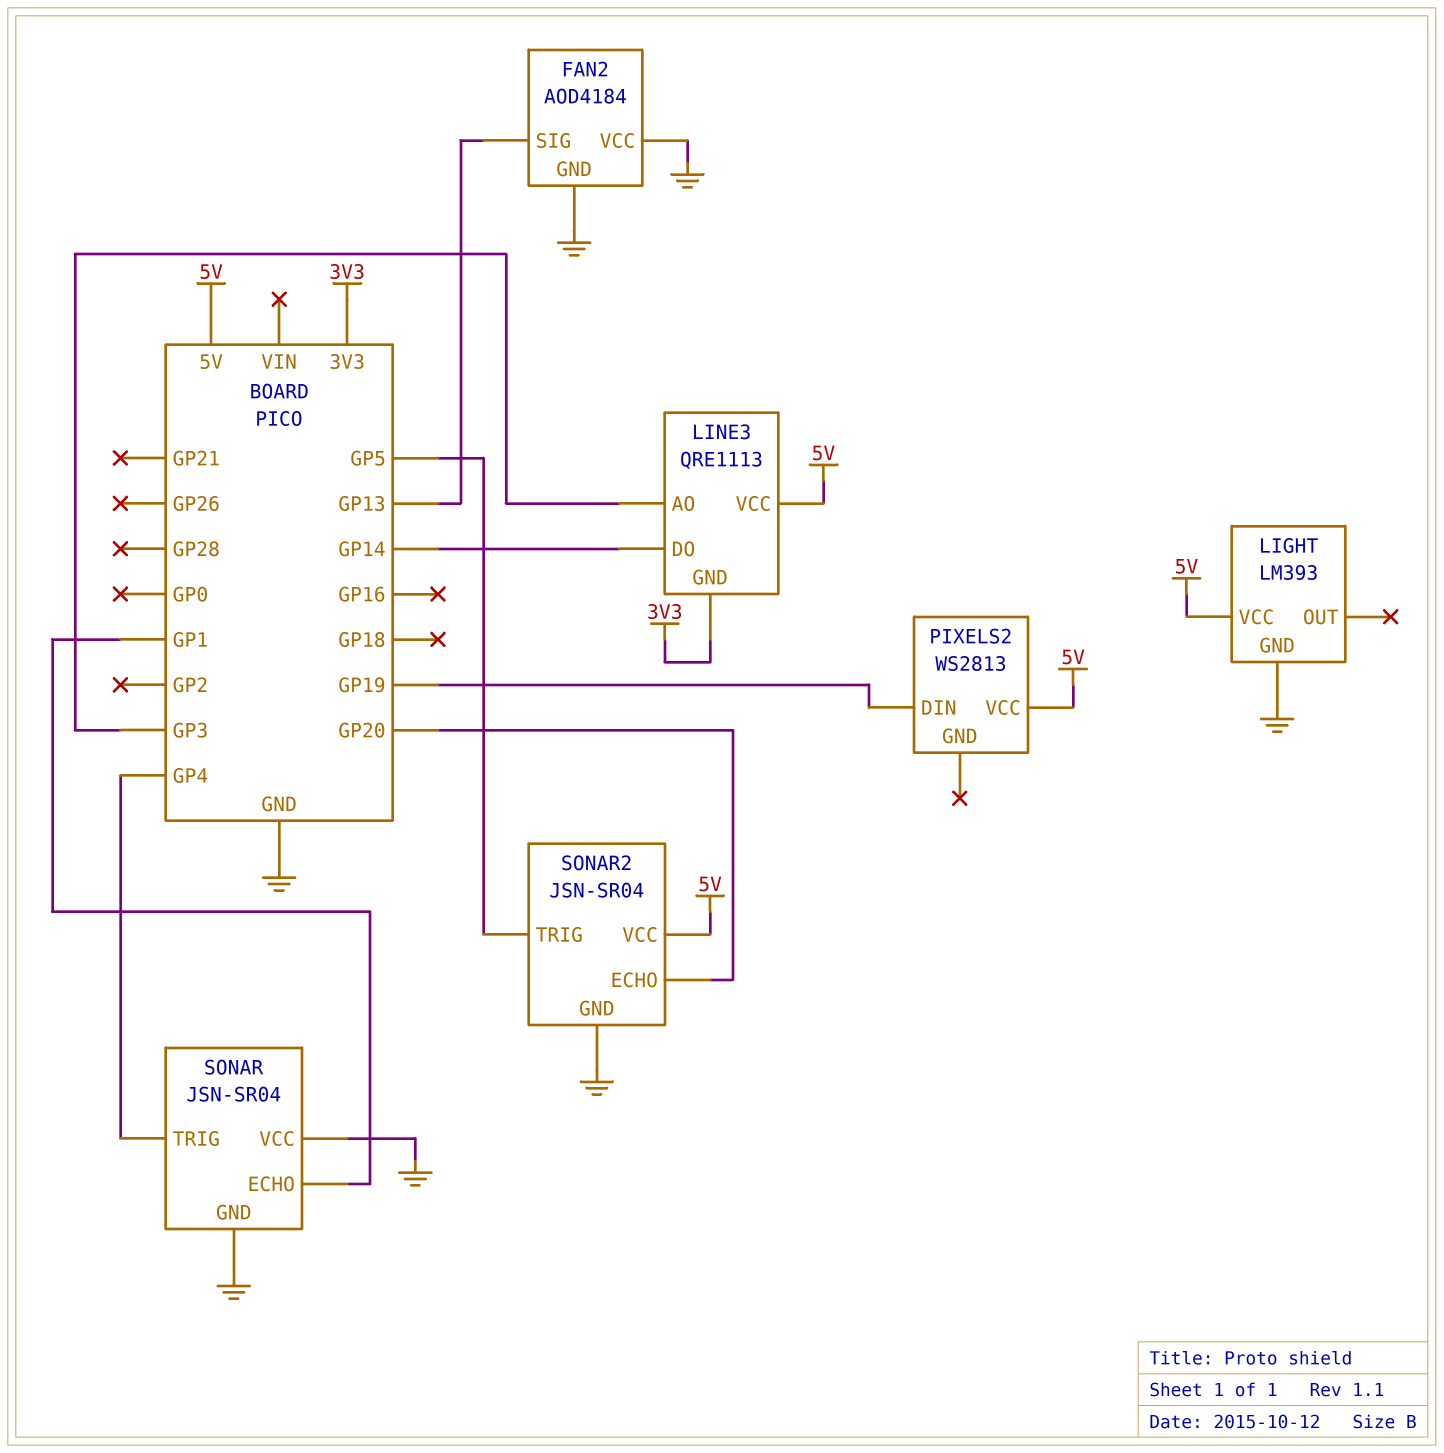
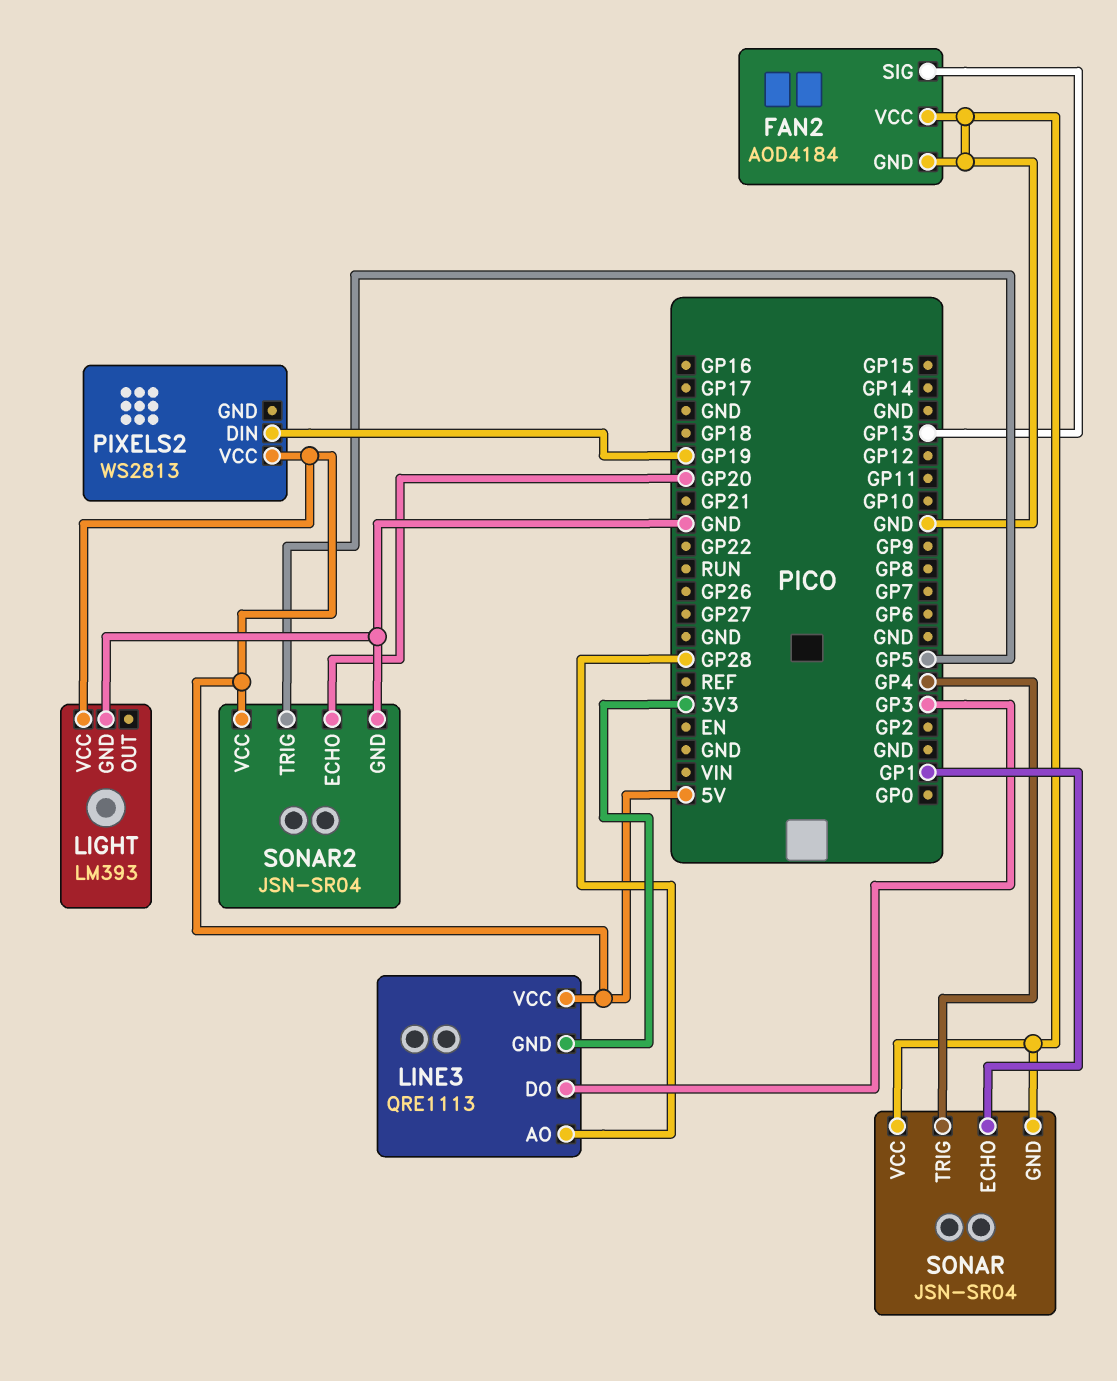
LINE3 pin AO: GP3 -> GP28
LINE3 pin DO: GP14 -> GP3

